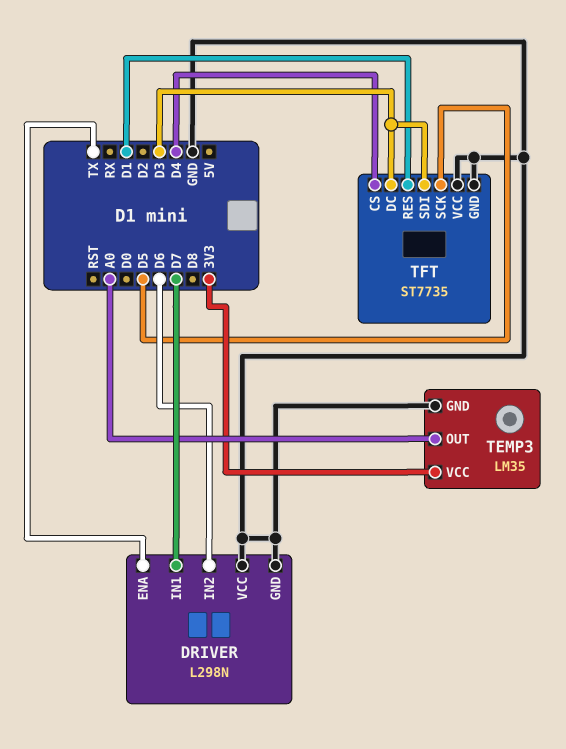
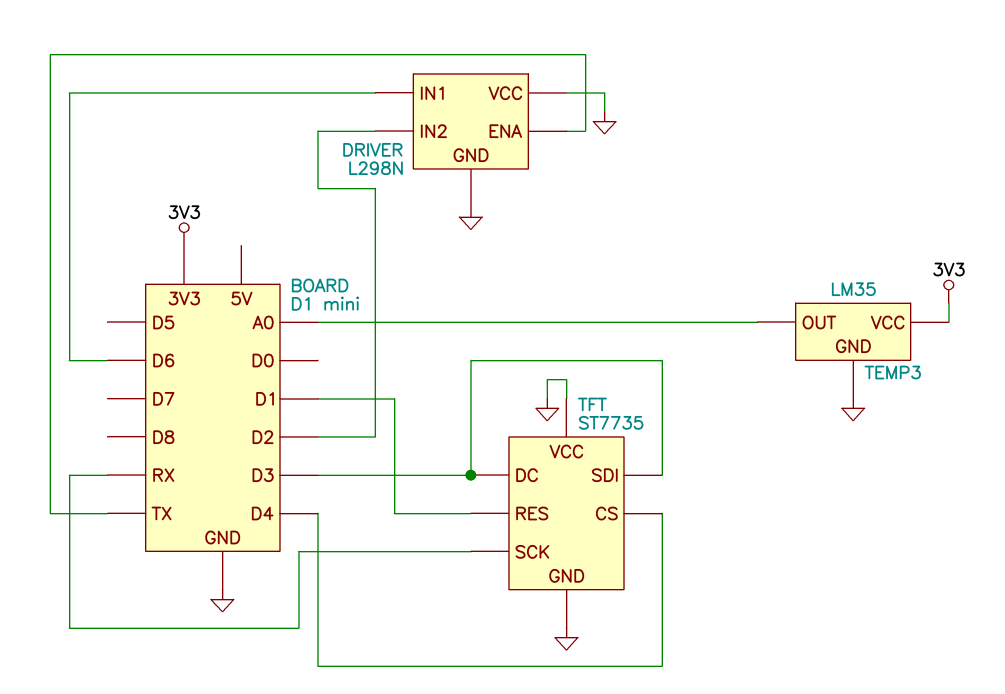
DRIVER pin IN1: D7 -> D6
DRIVER pin IN2: D6 -> D2
TFT pin SCK: D5 -> RX

